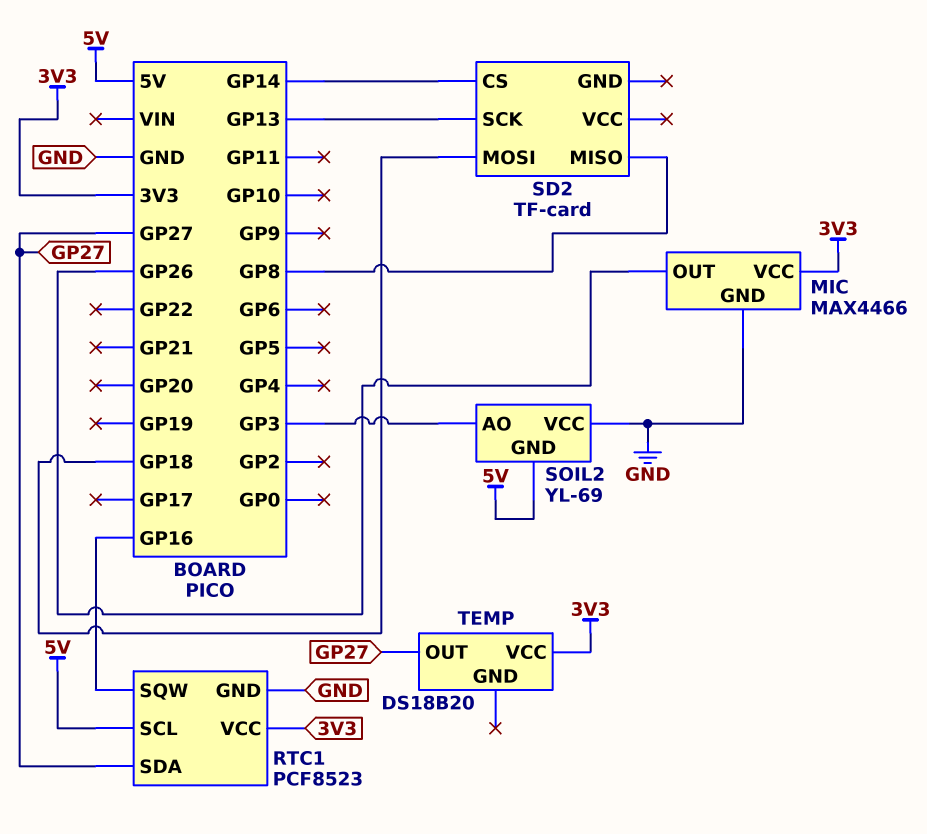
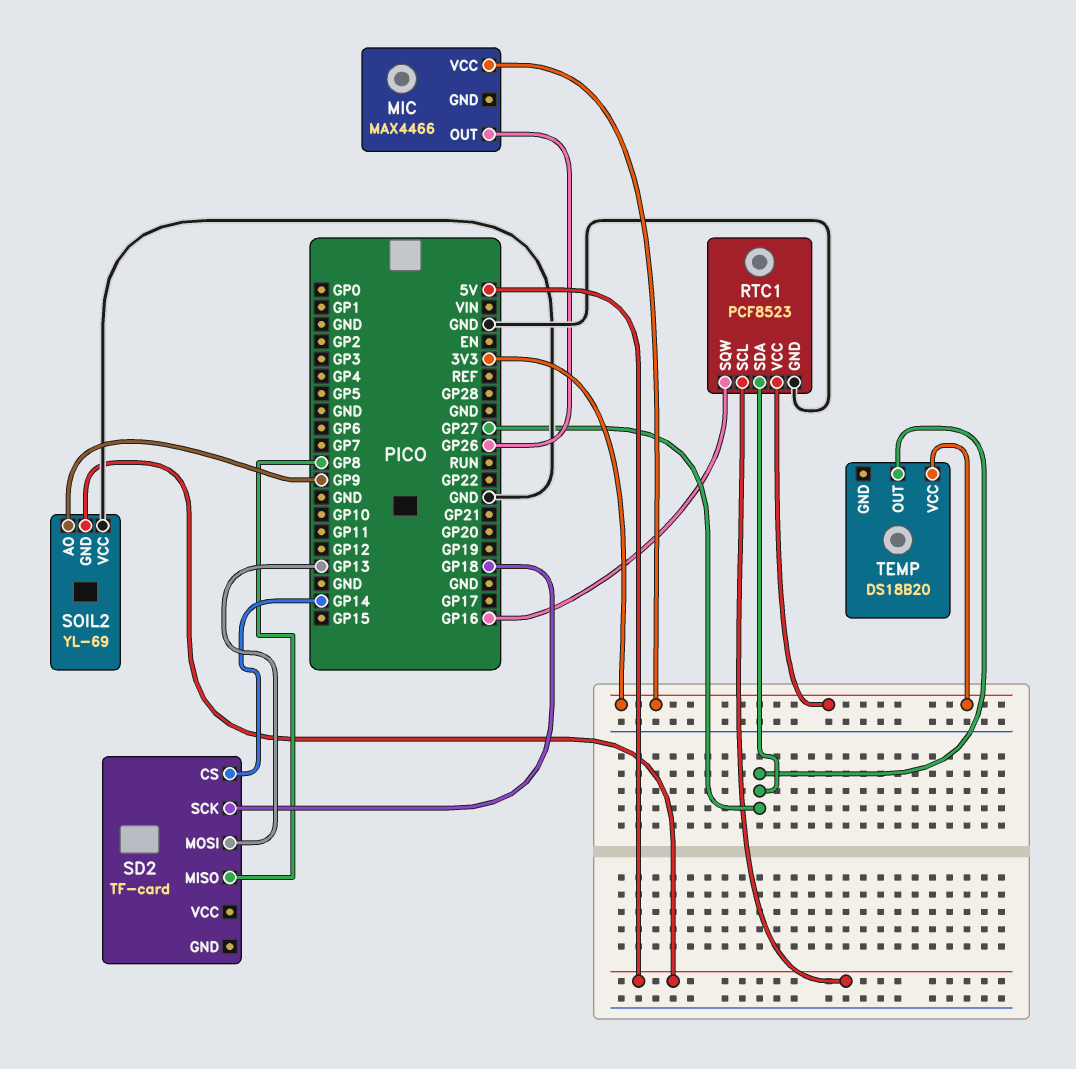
MIC pin GND: GND -> none
SD2 pin MOSI: GP18 -> GP13
SD2 pin SCK: GP13 -> GP18
SOIL2 pin AO: GP3 -> GP9

